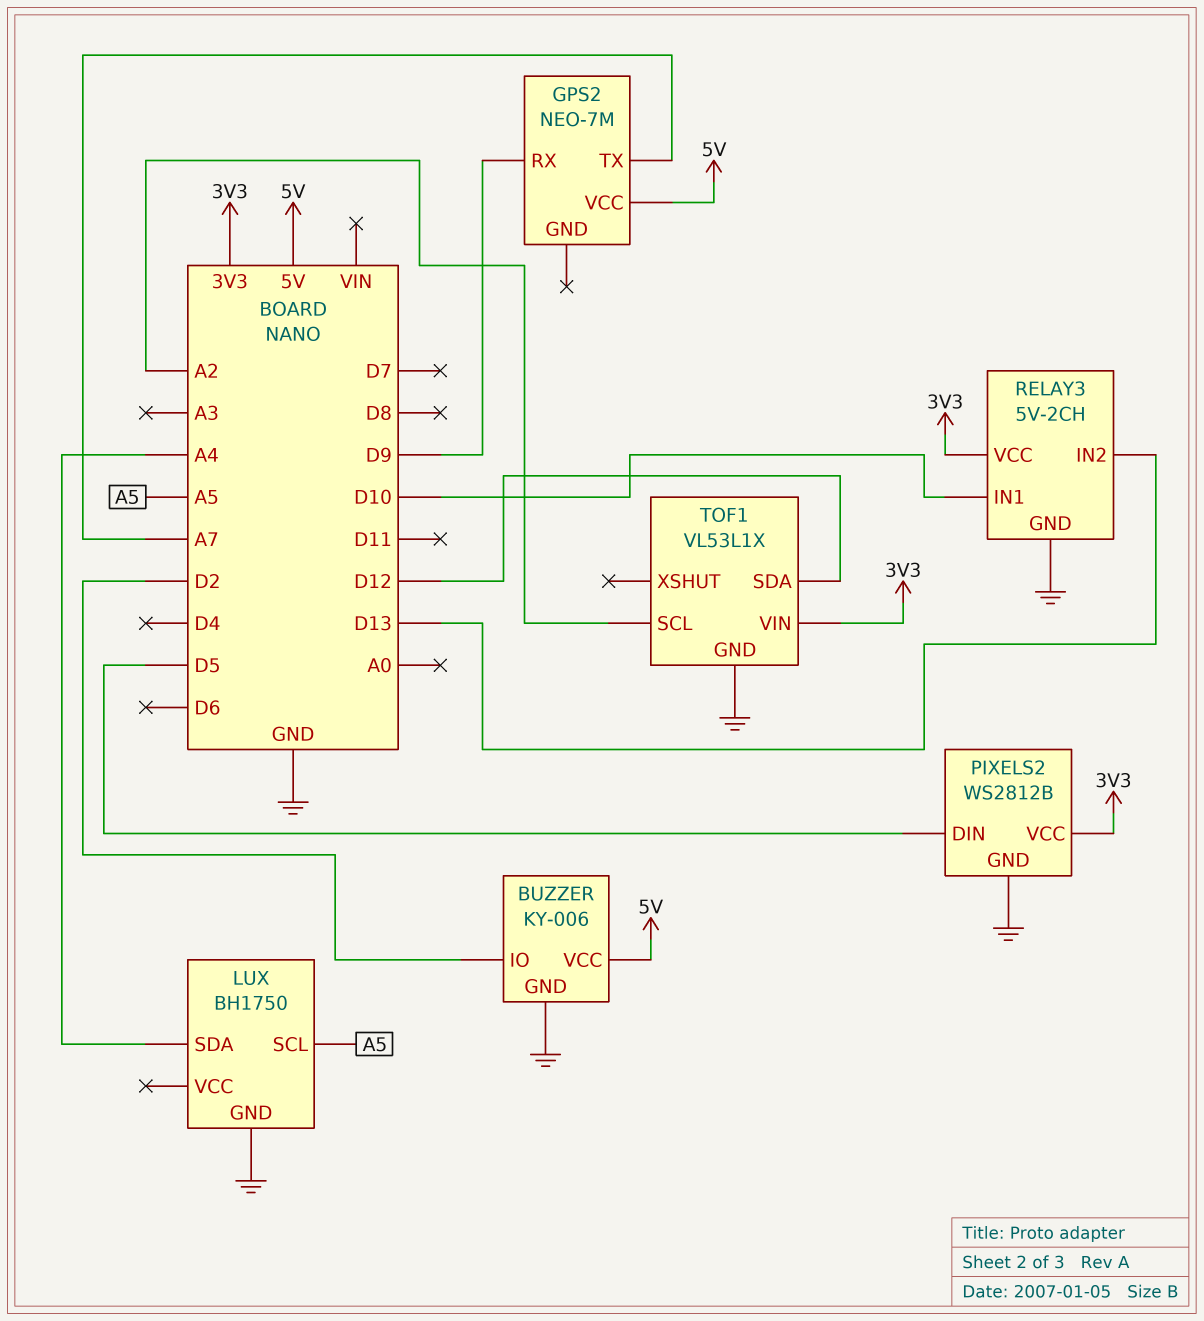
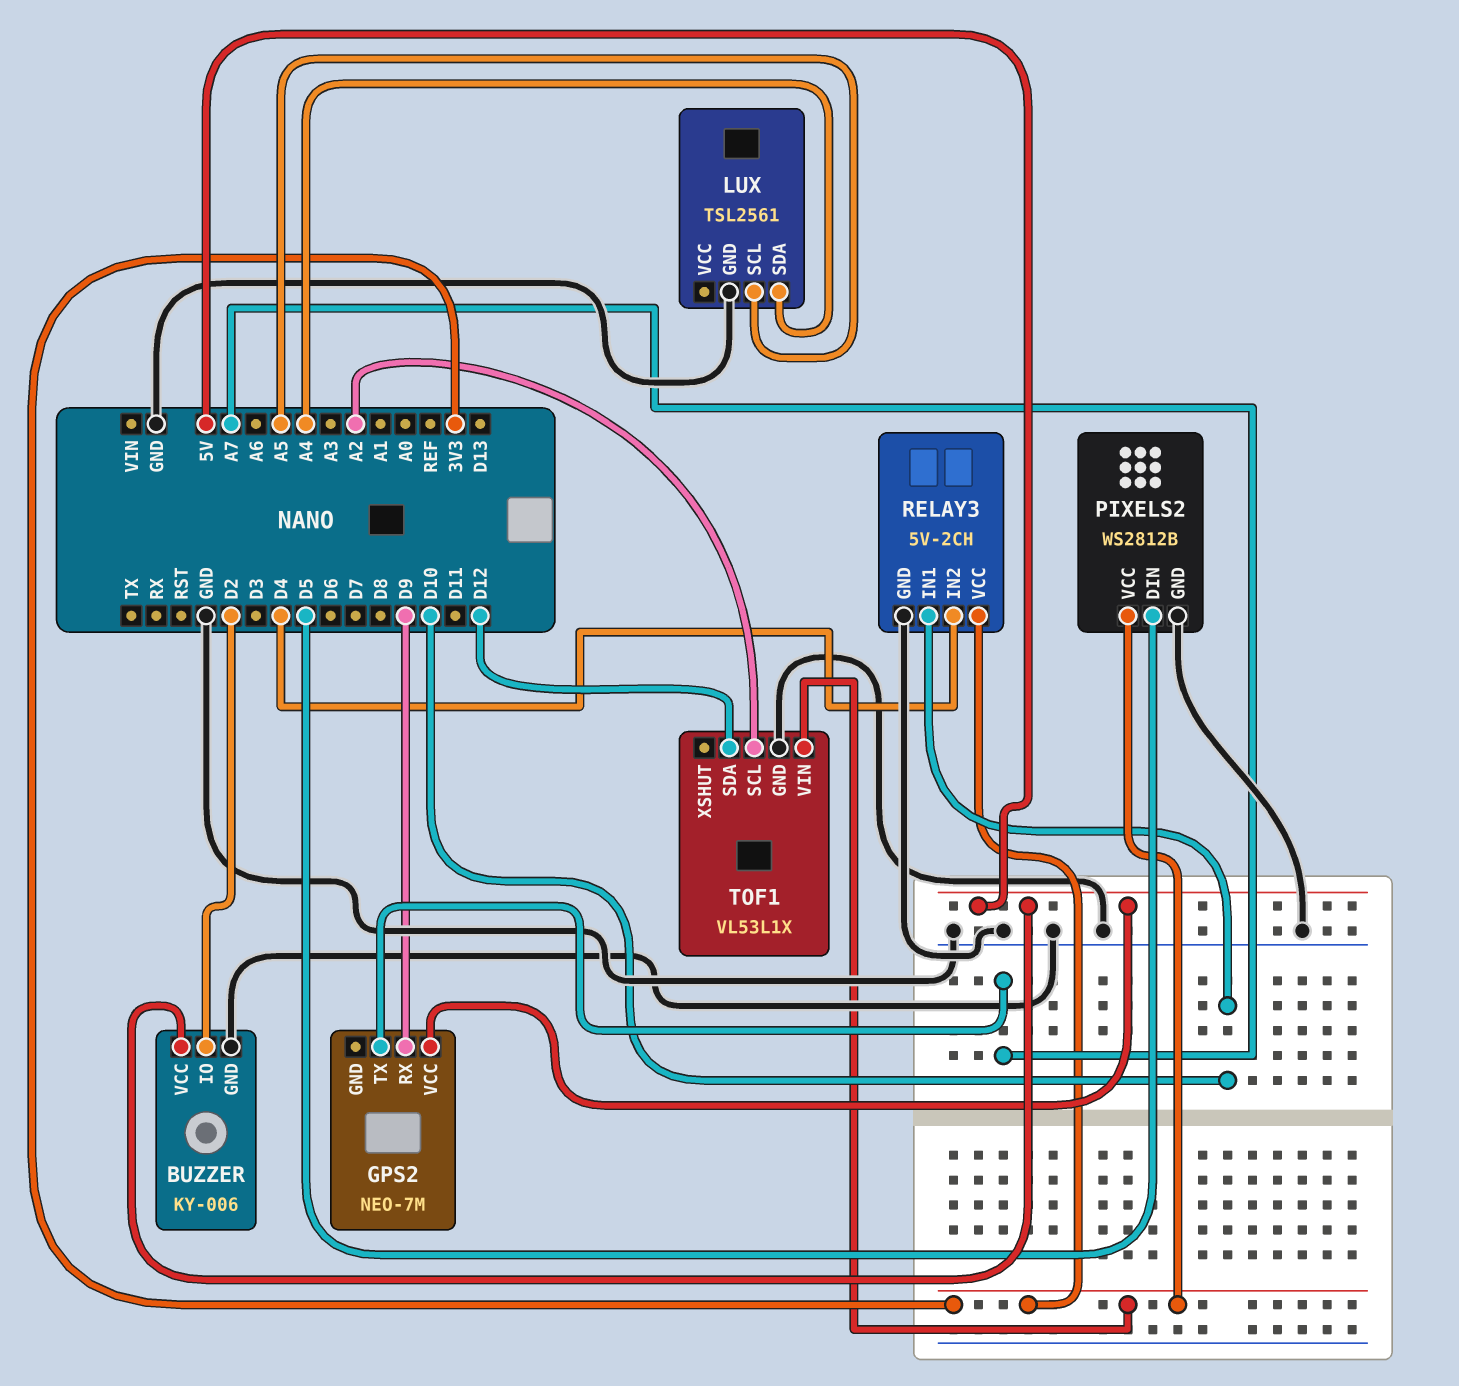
LUX: BH1750 -> TSL2561
RELAY3 pin IN2: D13 -> D4

